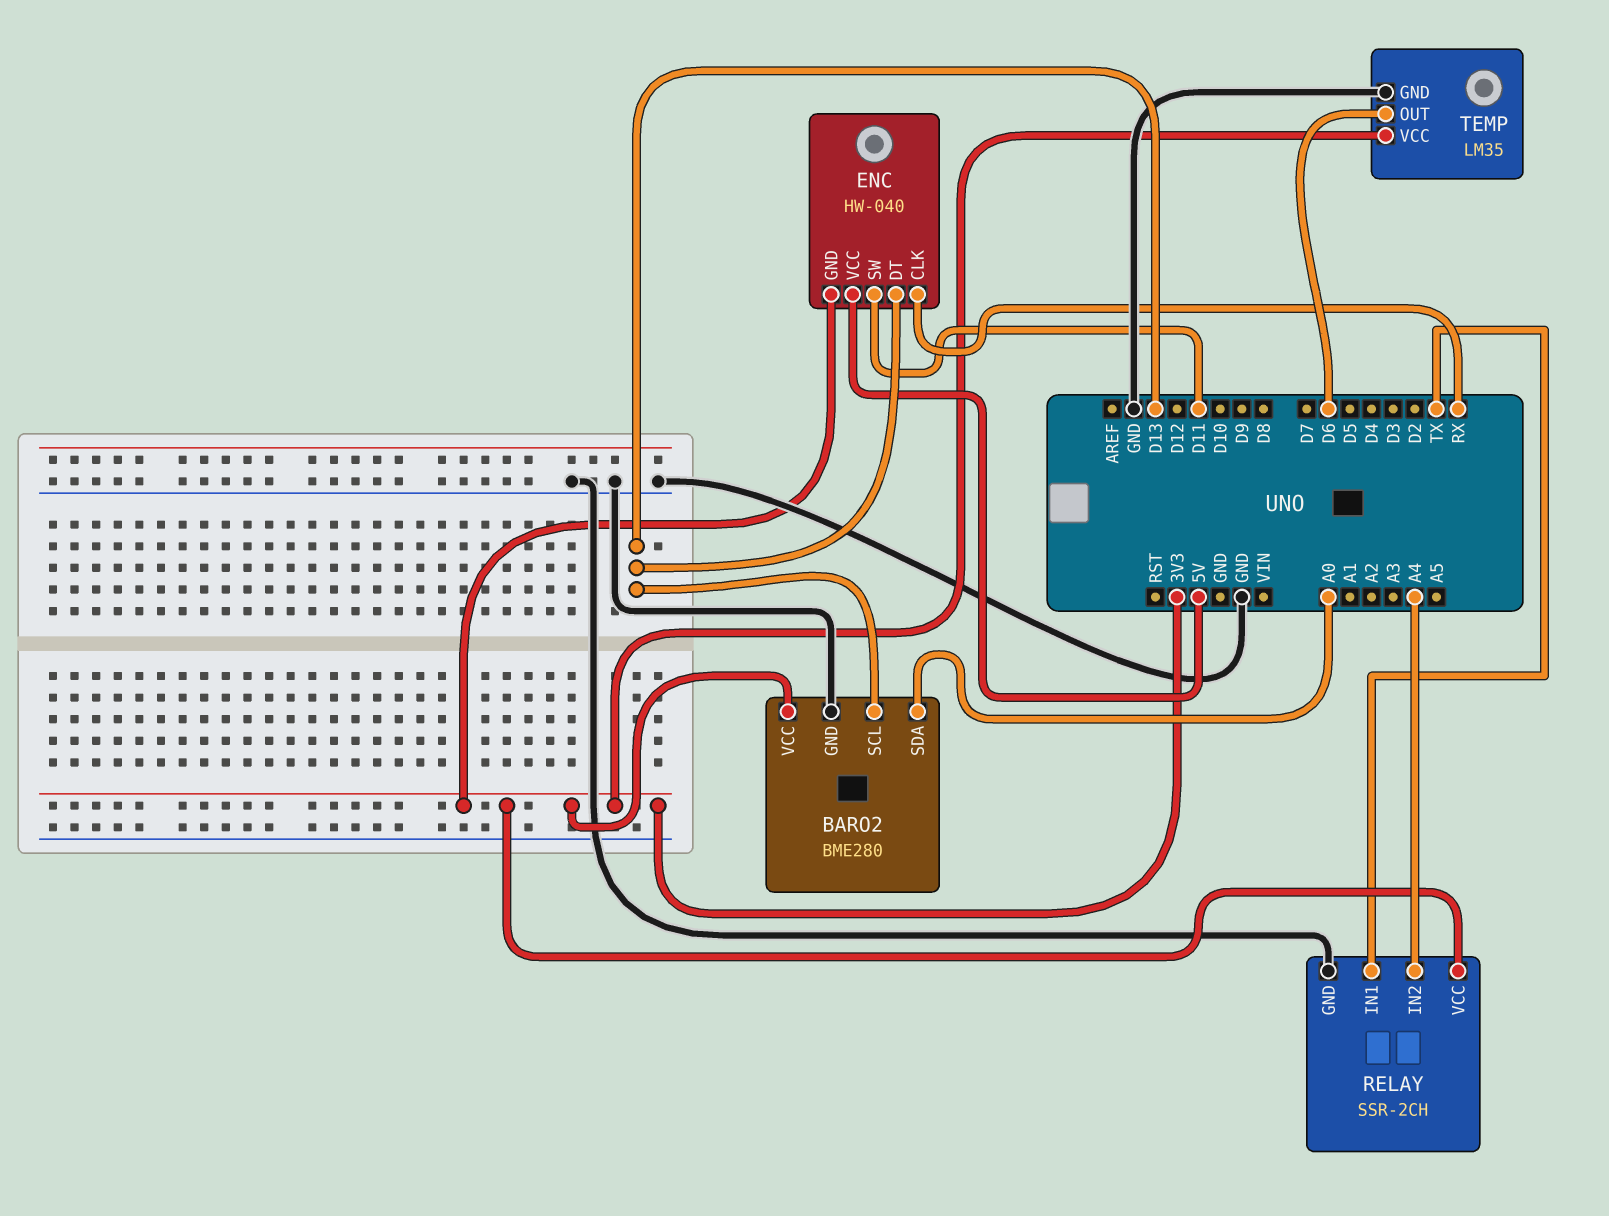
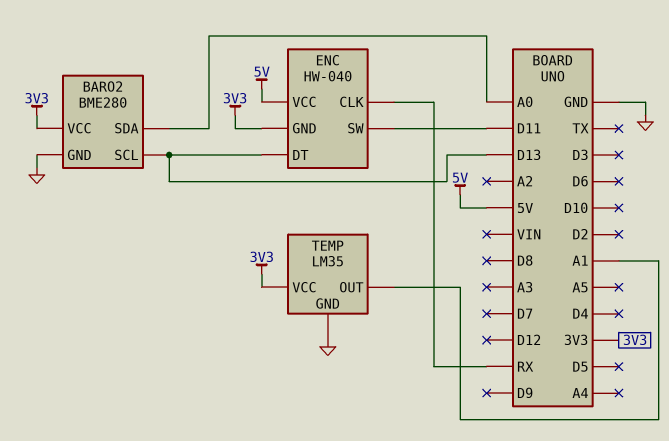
RELAY: SSR-2CH -> none
RELAY pin GND: GND -> none
RELAY pin IN1: TX -> none
RELAY pin IN2: A4 -> none
RELAY pin VCC: 3V3 -> none
TEMP pin OUT: D6 -> A1

